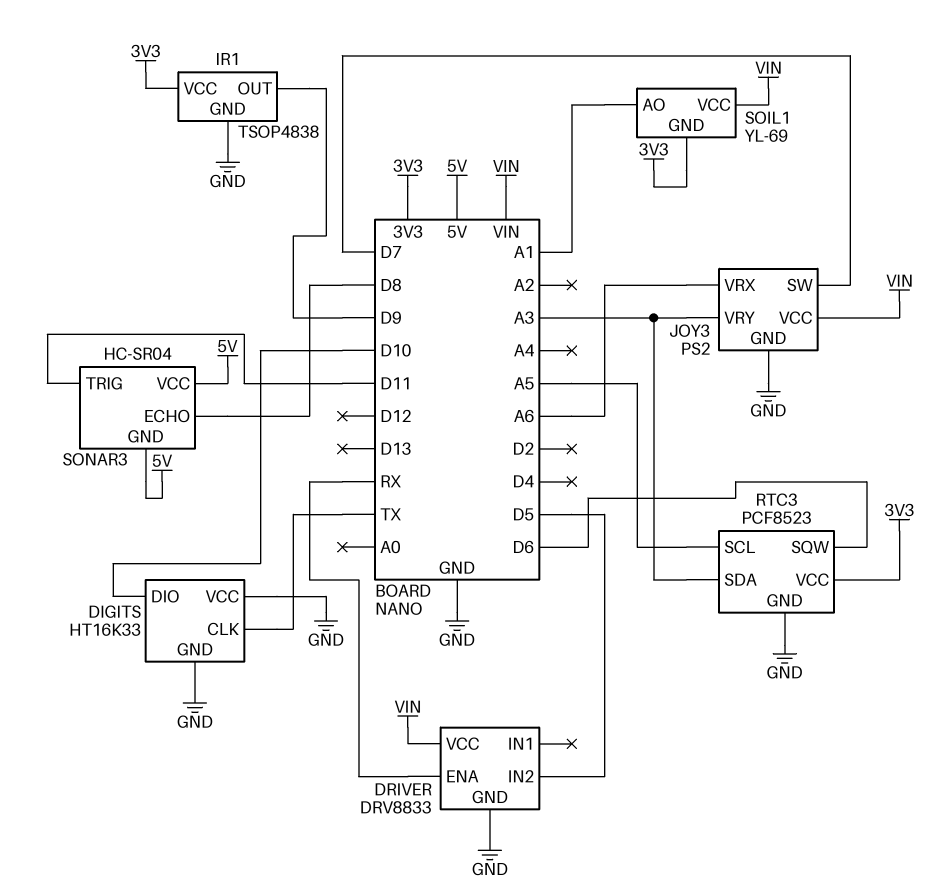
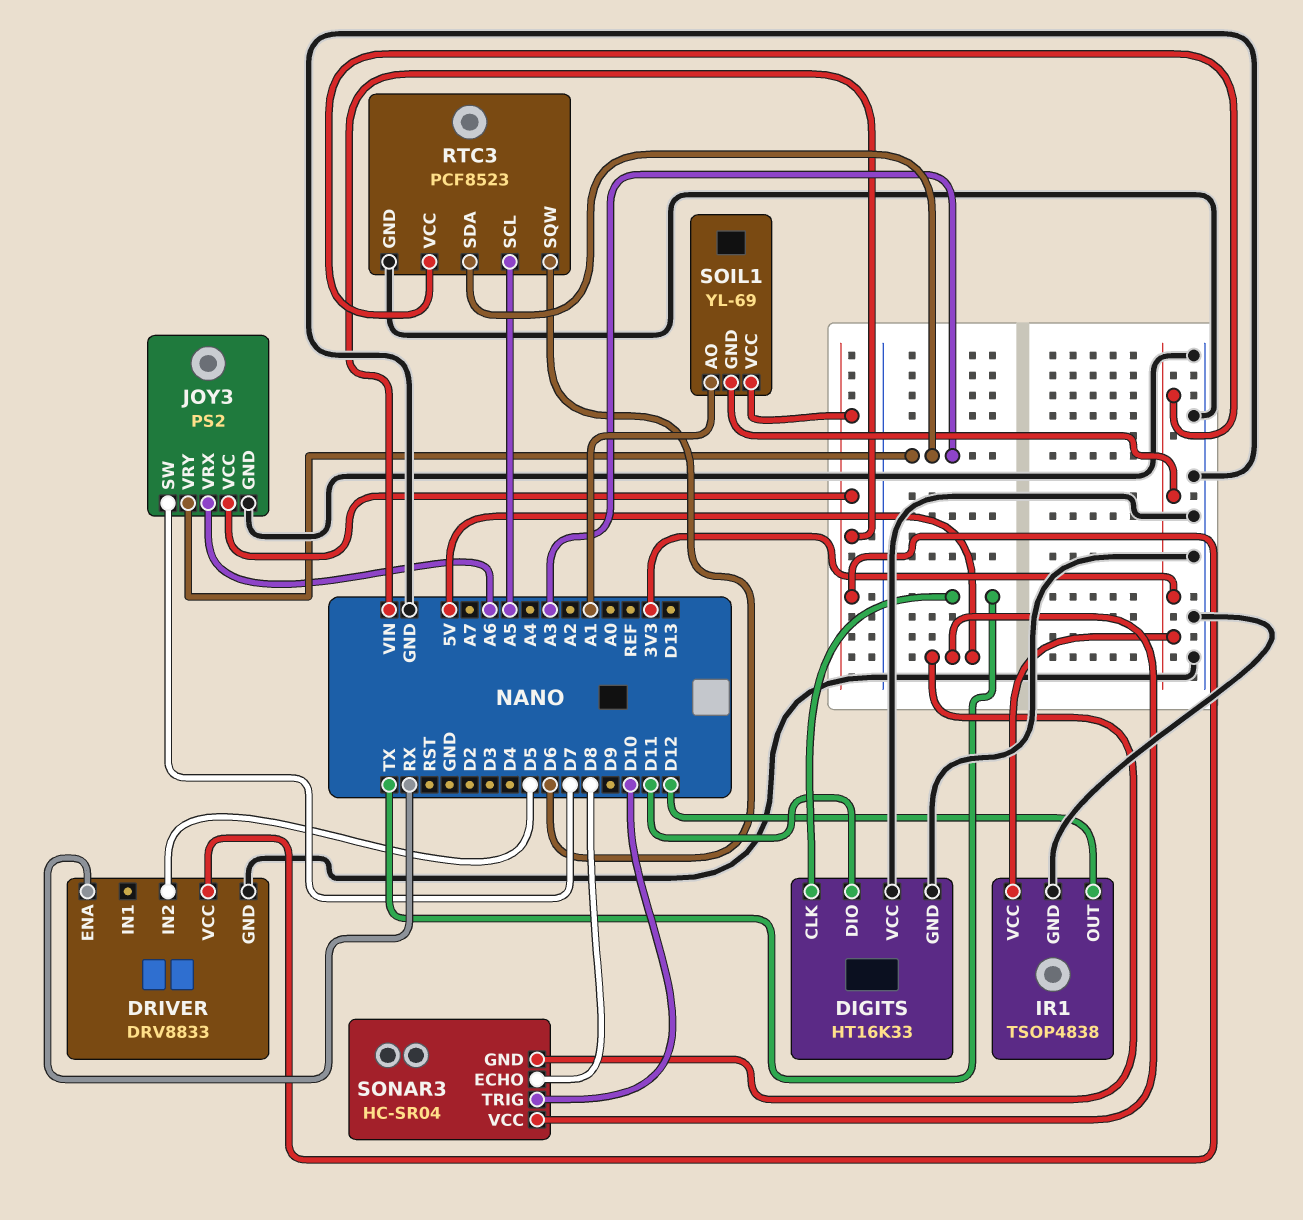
DIGITS pin DIO: D10 -> D11
IR1 pin OUT: D9 -> D12
SONAR3 pin TRIG: D11 -> D10

